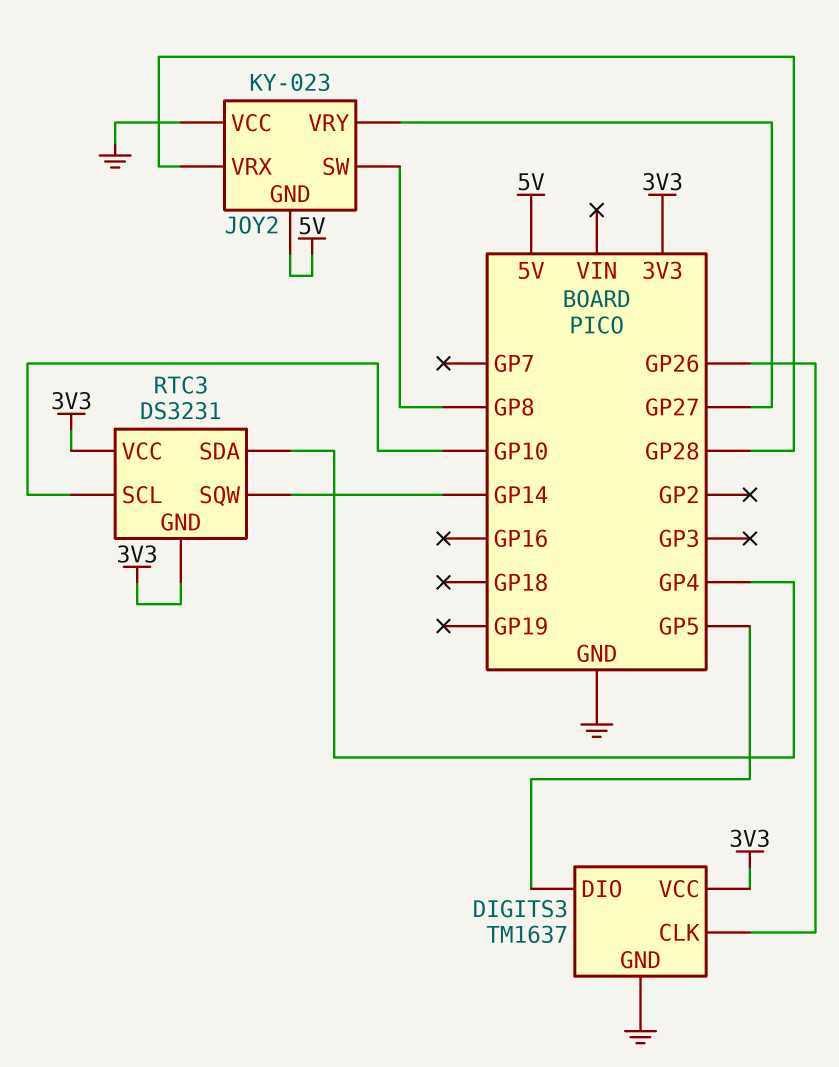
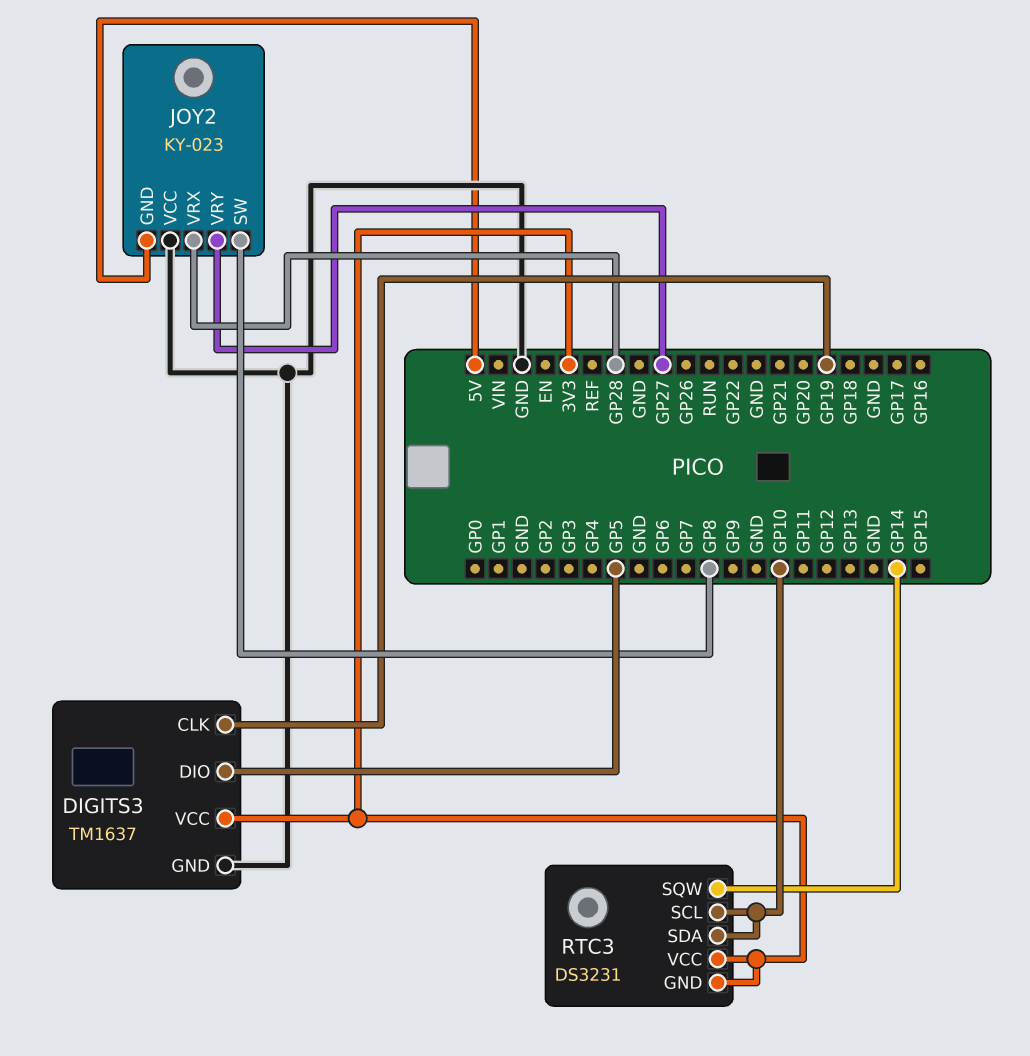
DIGITS3 pin CLK: GP26 -> GP19
RTC3 pin SDA: GP4 -> GP10

